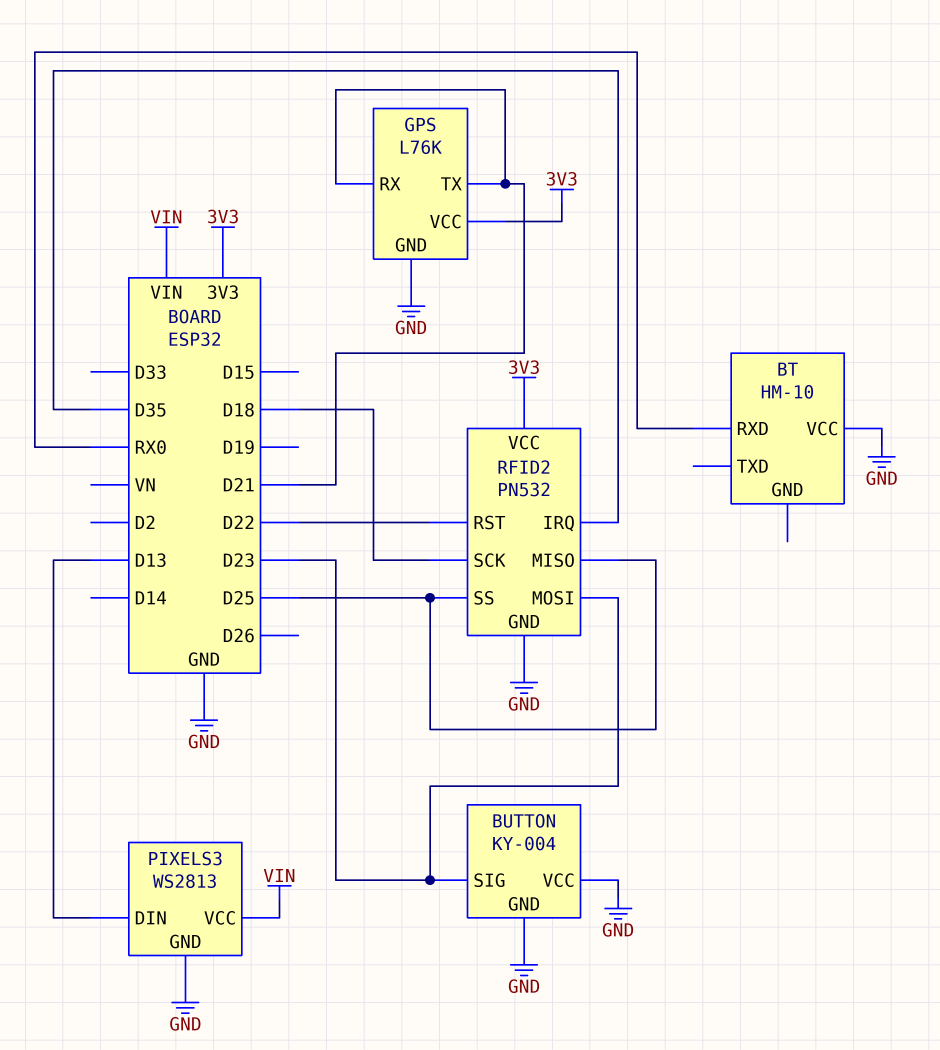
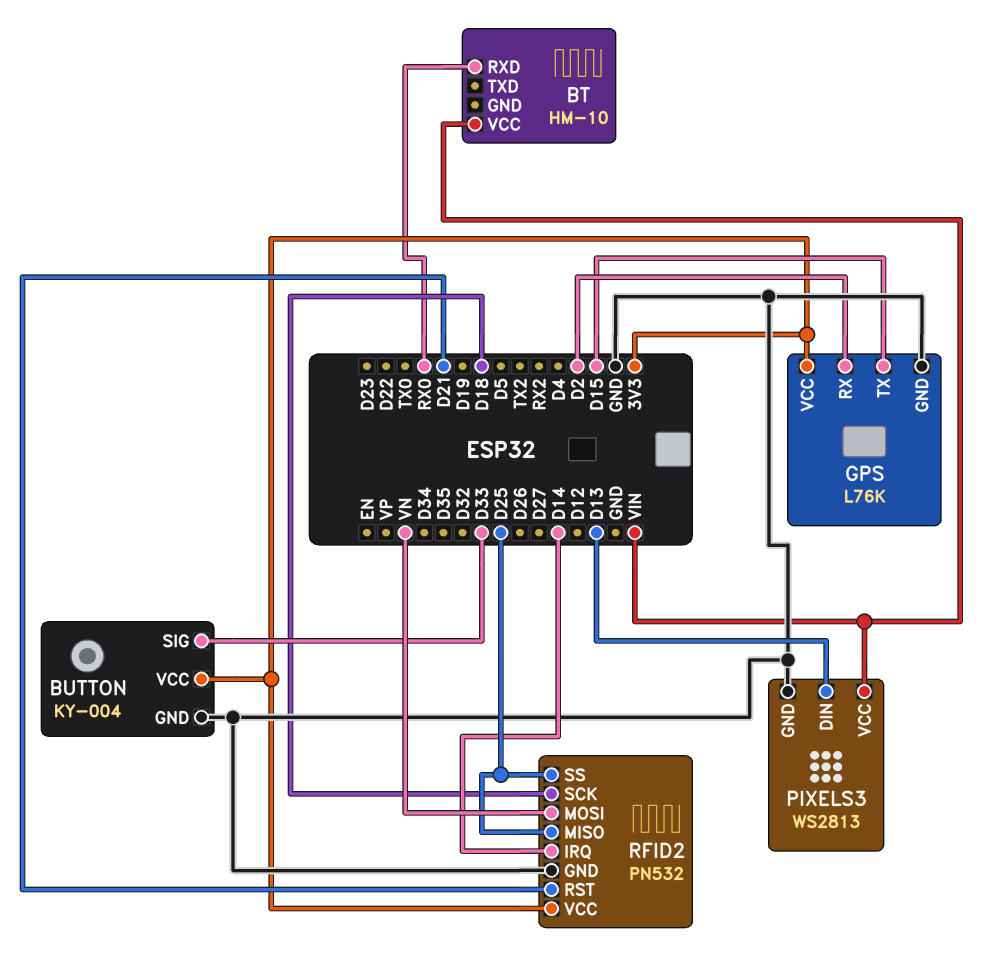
BT pin VCC: GND -> VIN
BUTTON pin SIG: D23 -> D33
BUTTON pin VCC: GND -> 3V3
GPS pin RX: D21 -> D2
GPS pin TX: D21 -> D15
RFID2 pin IRQ: D35 -> D14
RFID2 pin MOSI: D23 -> VN
RFID2 pin RST: D22 -> D21

